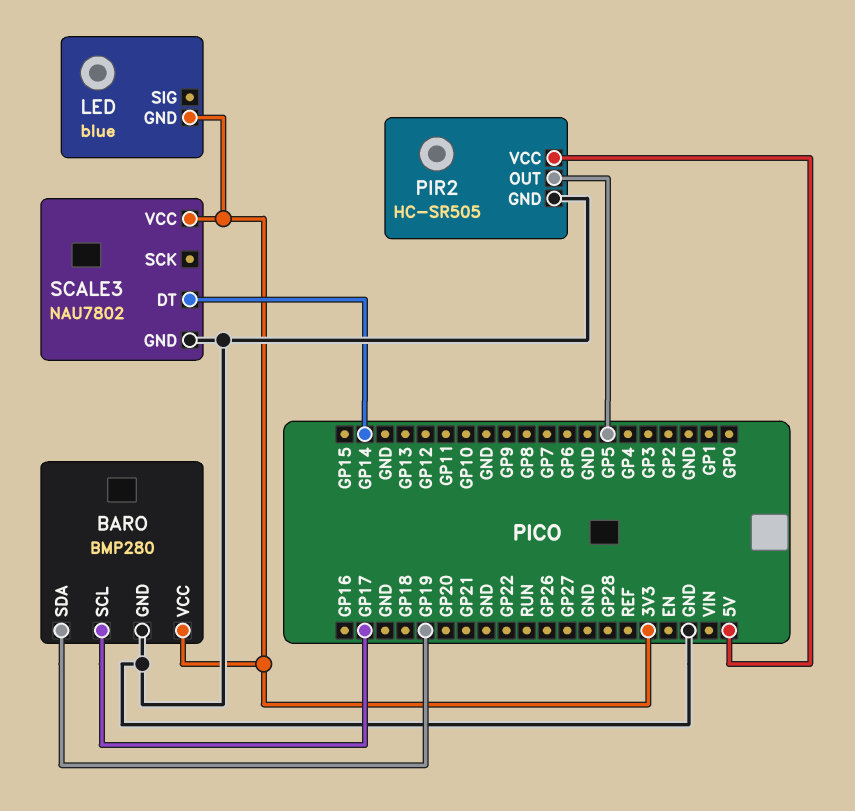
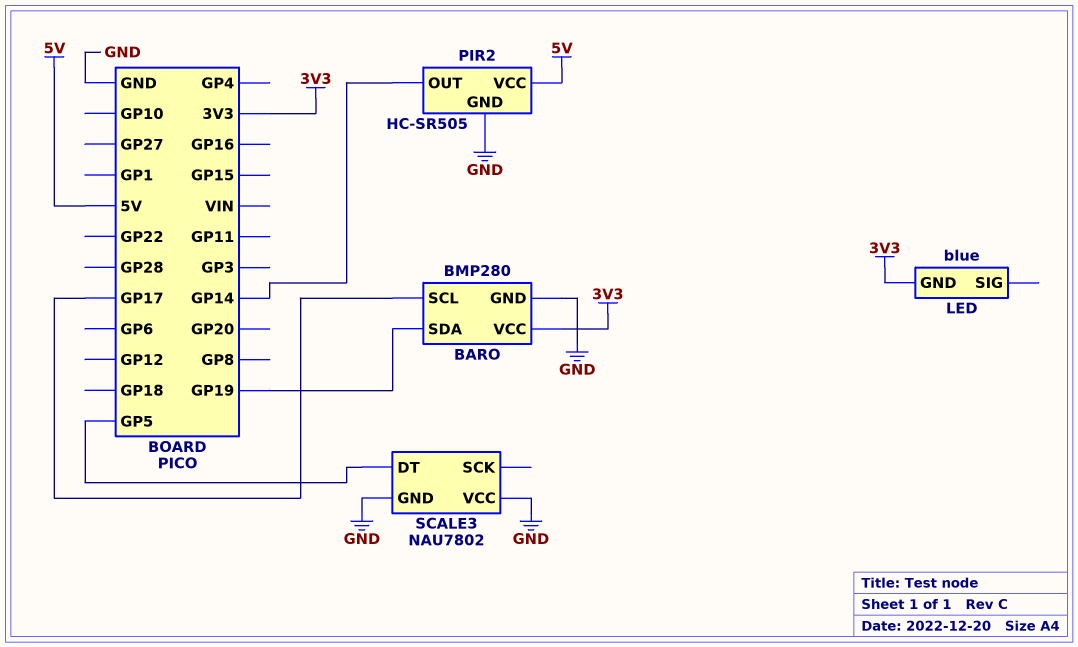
PIR2 pin OUT: GP5 -> GP14
SCALE3 pin DT: GP14 -> GP5
SCALE3 pin VCC: 3V3 -> GND

